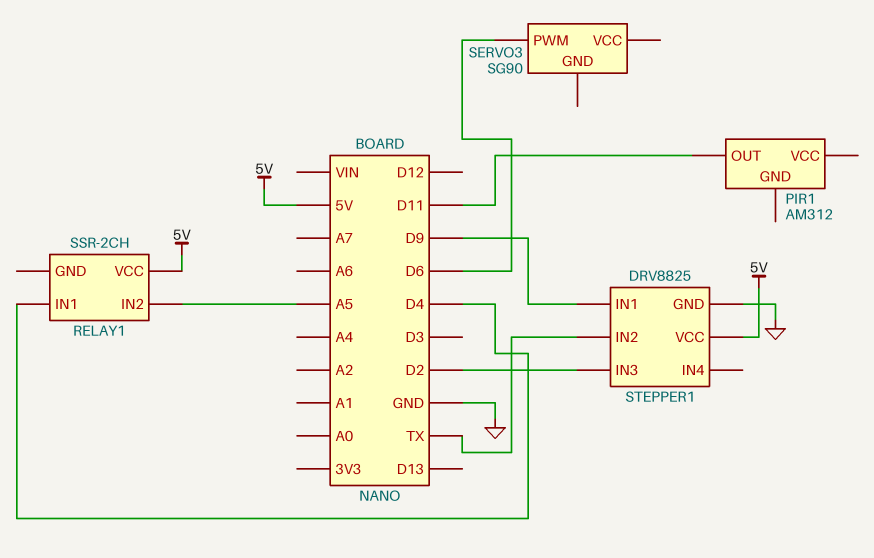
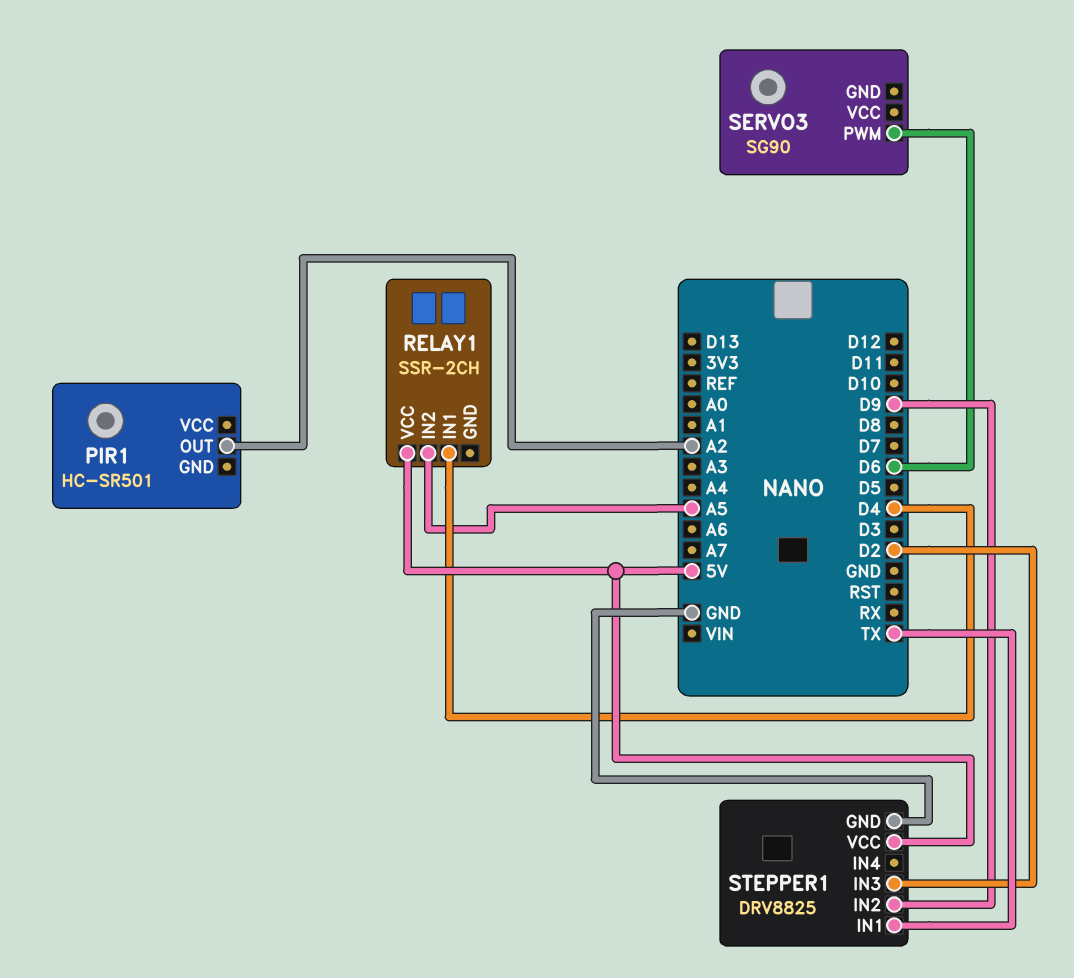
PIR1: AM312 -> HC-SR501
PIR1 pin OUT: D11 -> A2
STEPPER1 pin IN1: D9 -> TX
STEPPER1 pin IN2: TX -> D9

